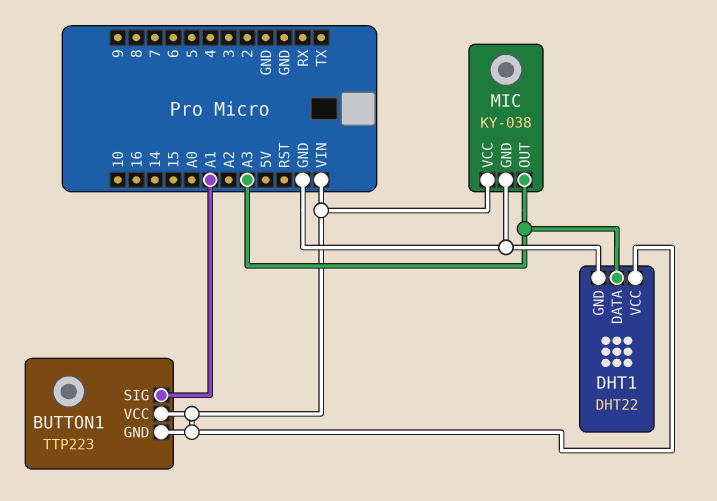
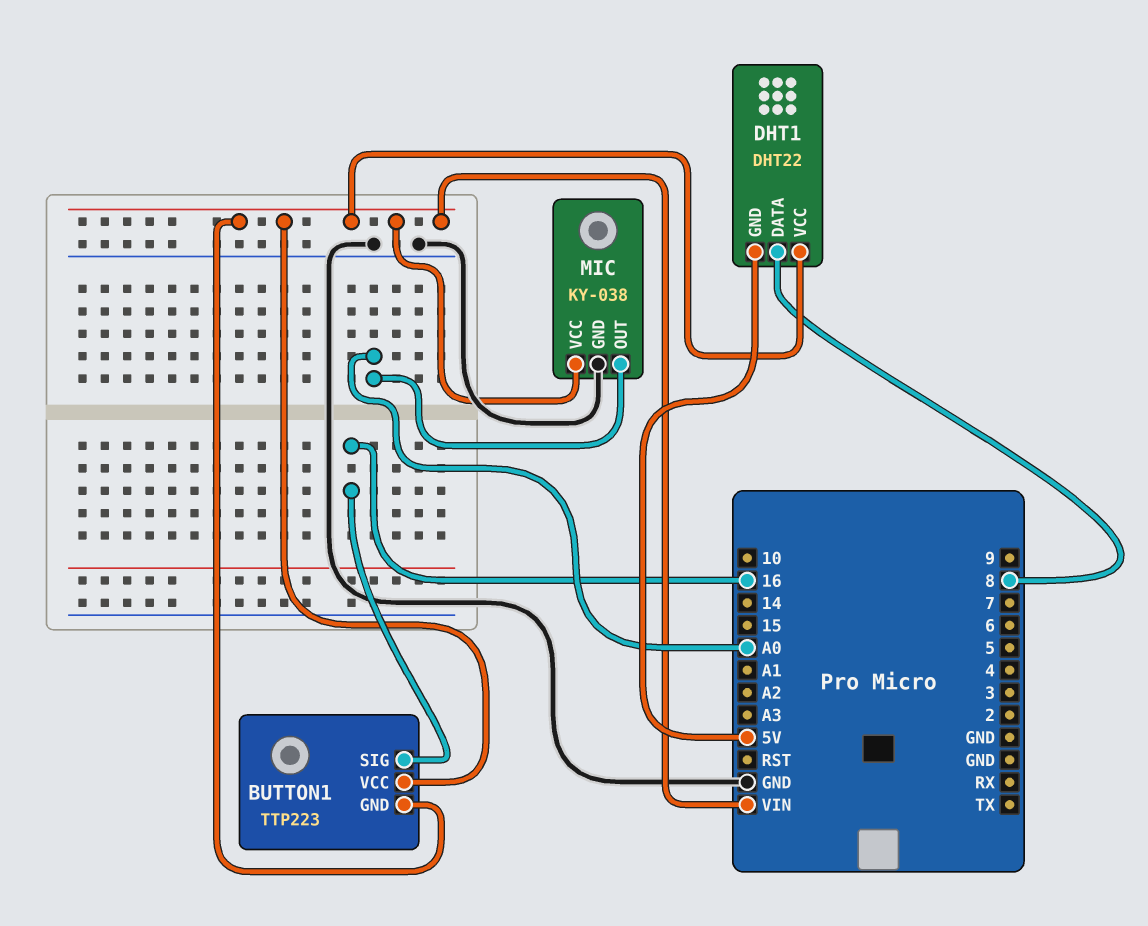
BUTTON1 pin SIG: A1 -> 16
DHT1 pin DATA: A3 -> 8
DHT1 pin GND: GND -> 5V
MIC pin OUT: A3 -> A0

